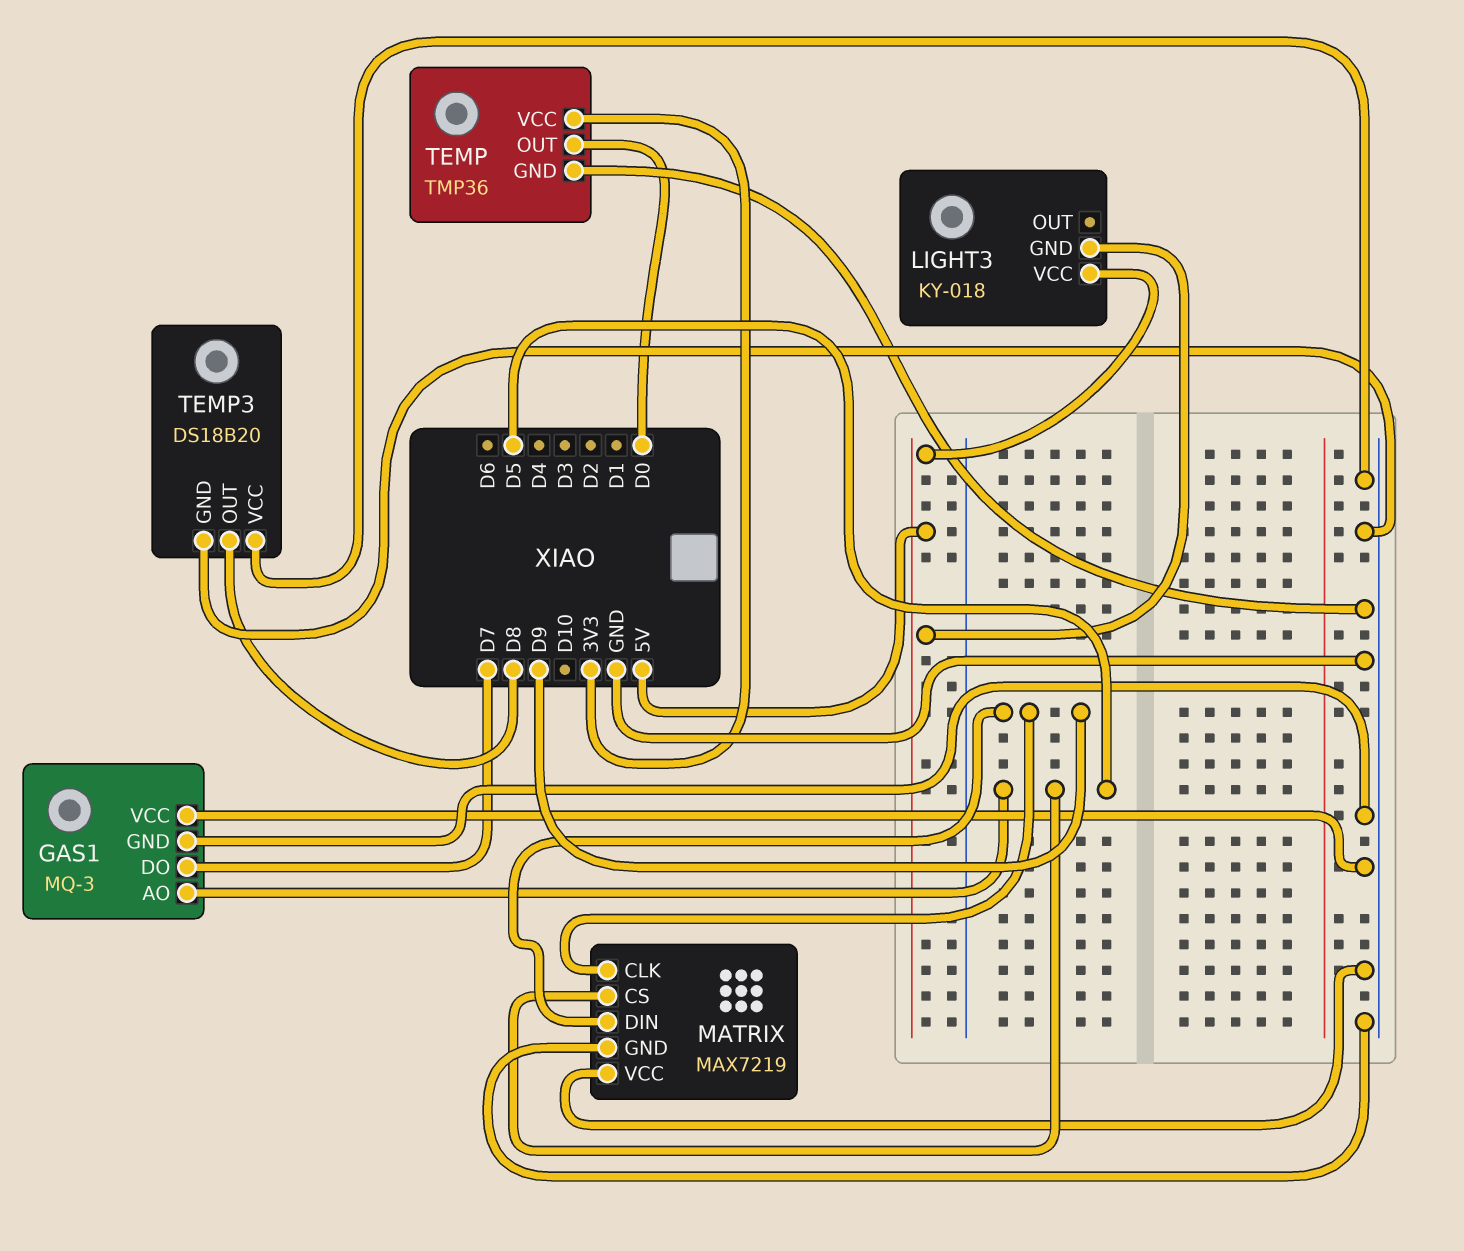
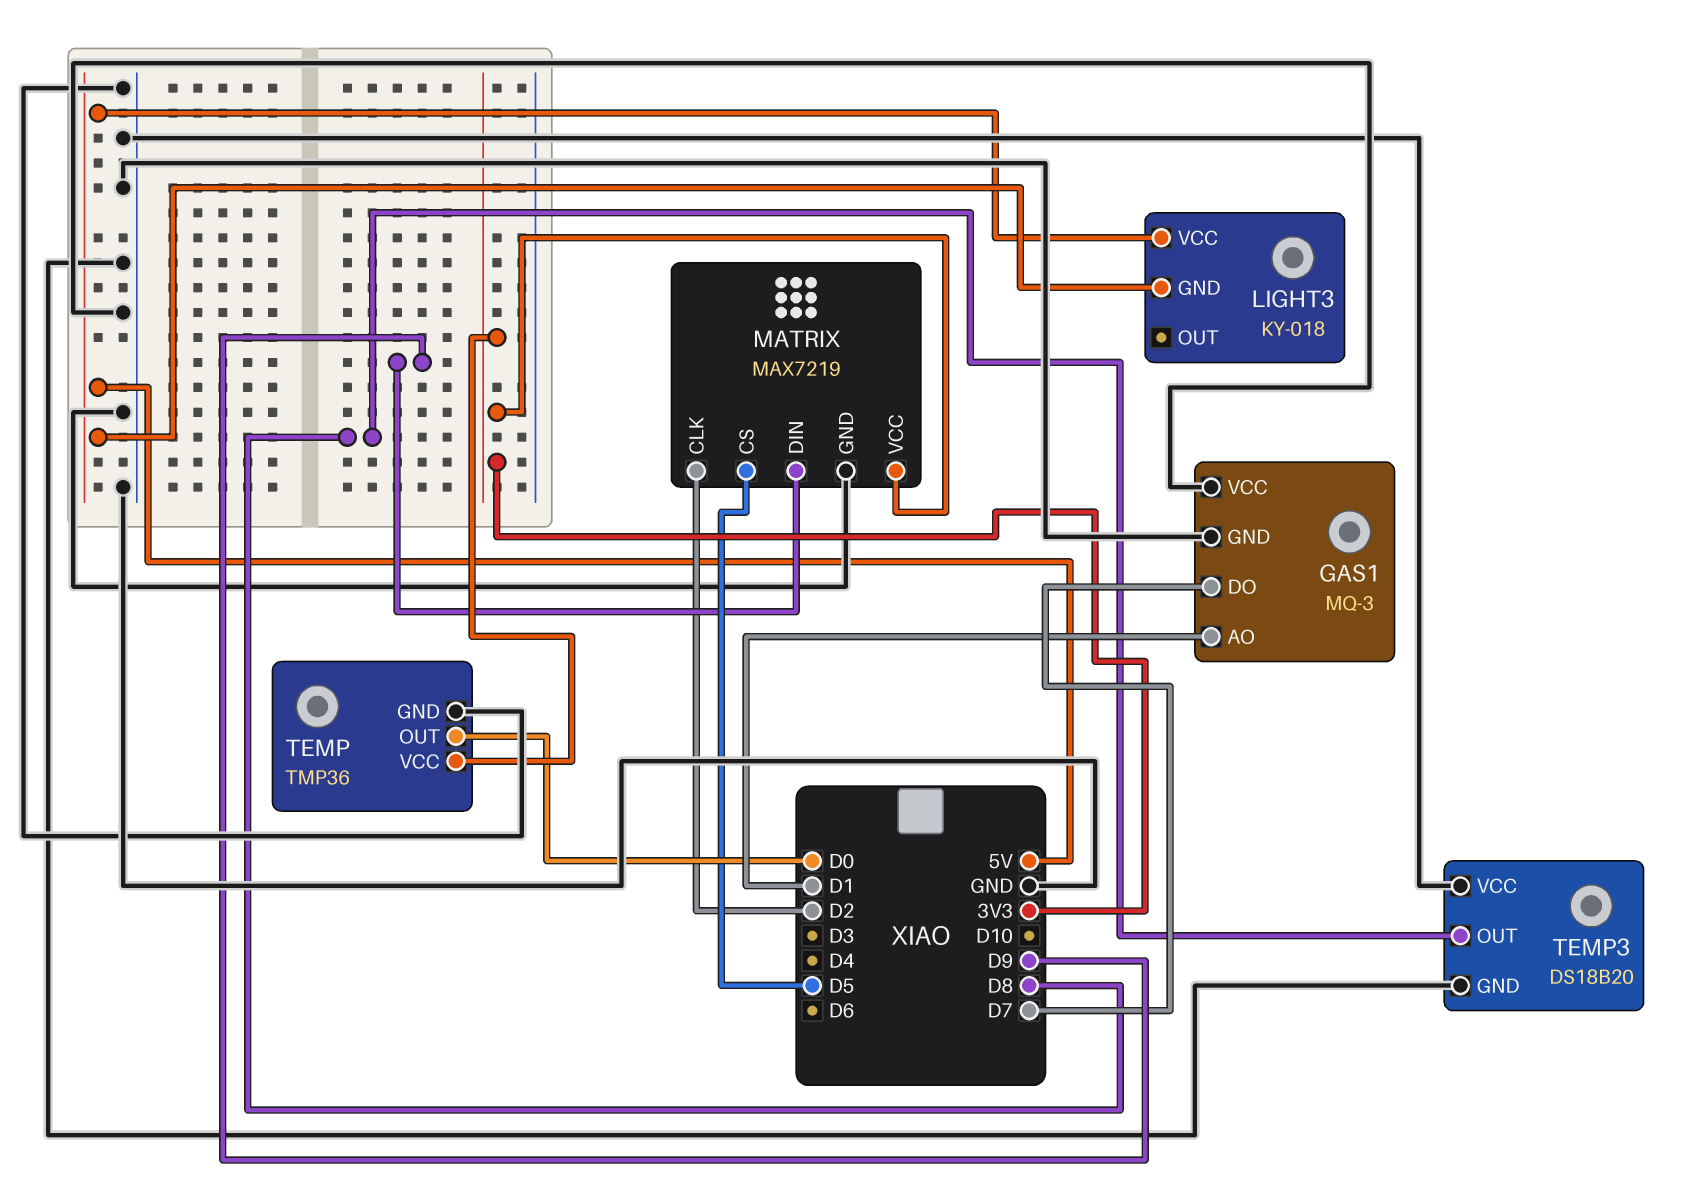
GAS1 pin AO: D5 -> D1
MATRIX pin CLK: D9 -> D2
MATRIX pin VCC: GND -> 3V3

